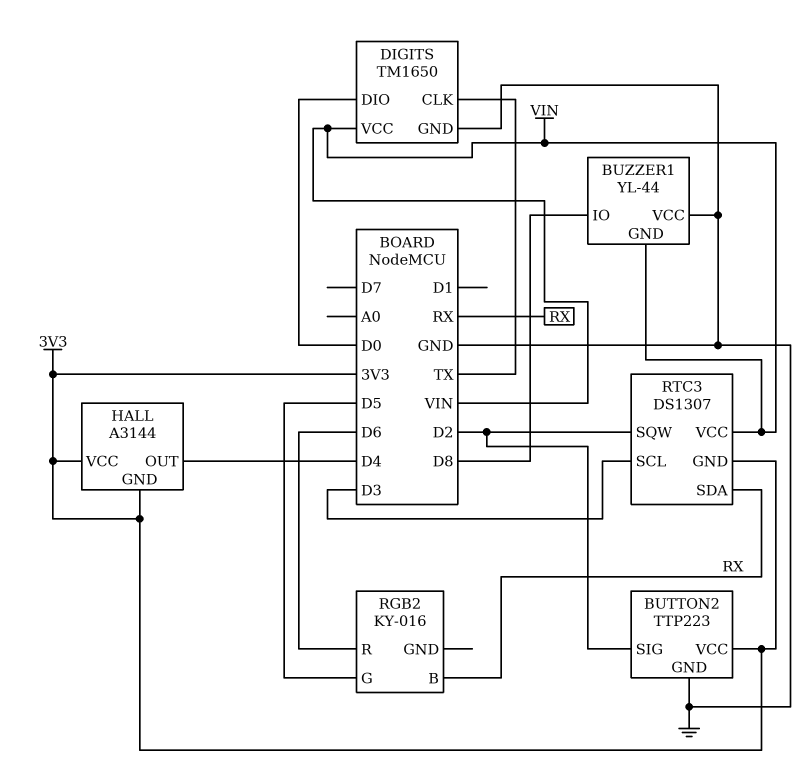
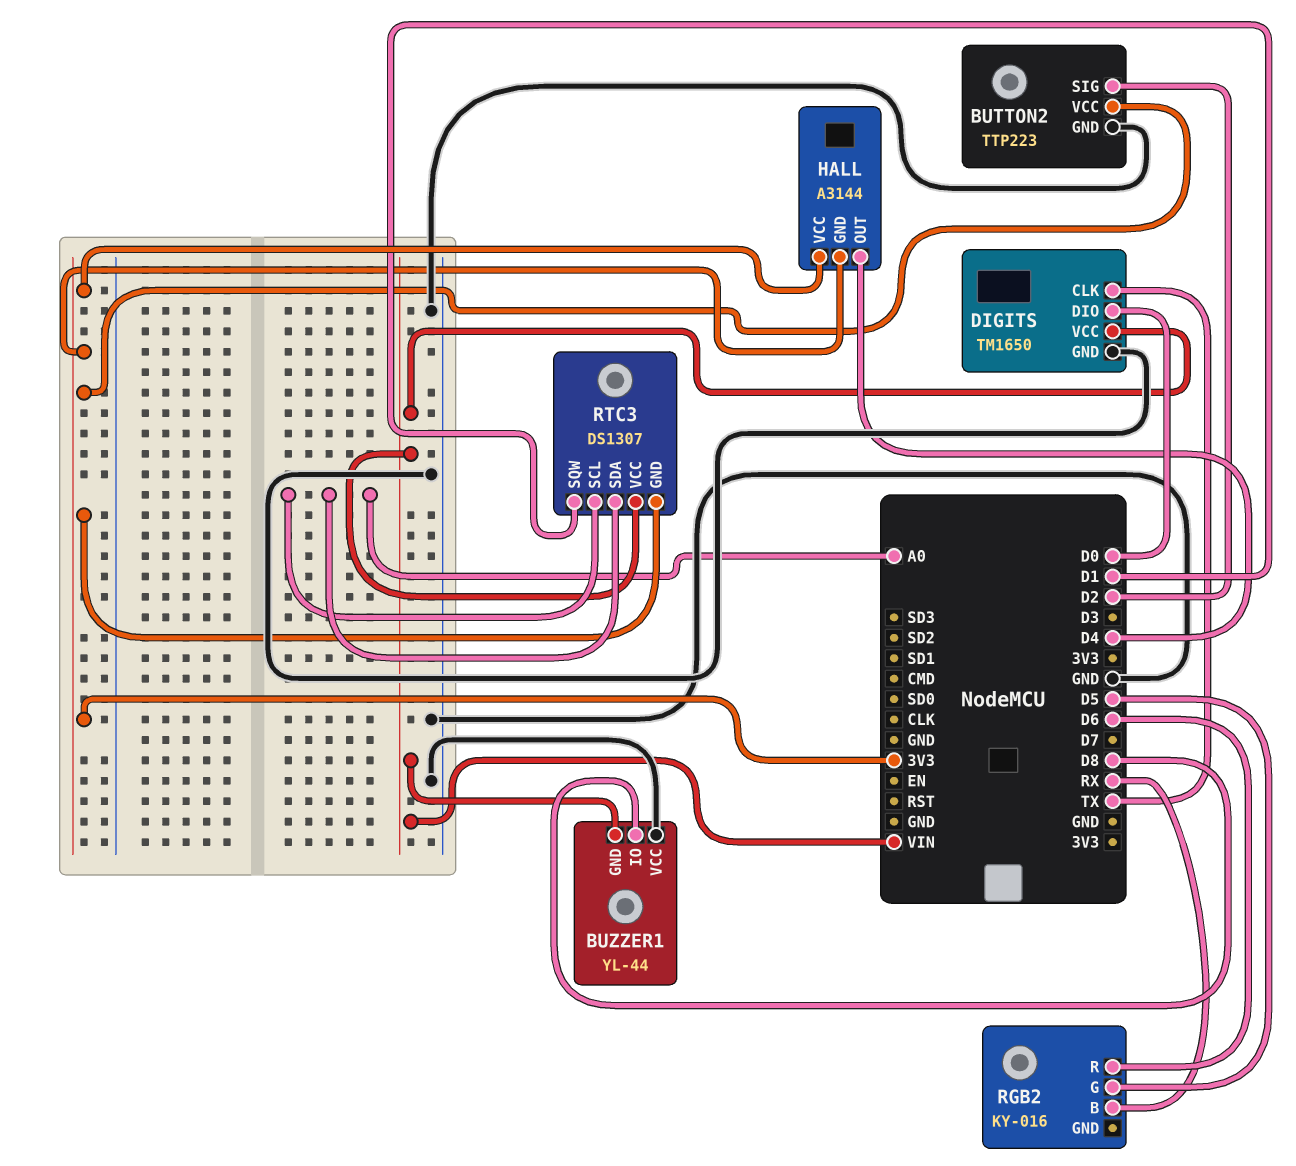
RTC3 pin SCL: D3 -> A0
RTC3 pin SDA: RX -> A0
RTC3 pin SQW: D2 -> D1

